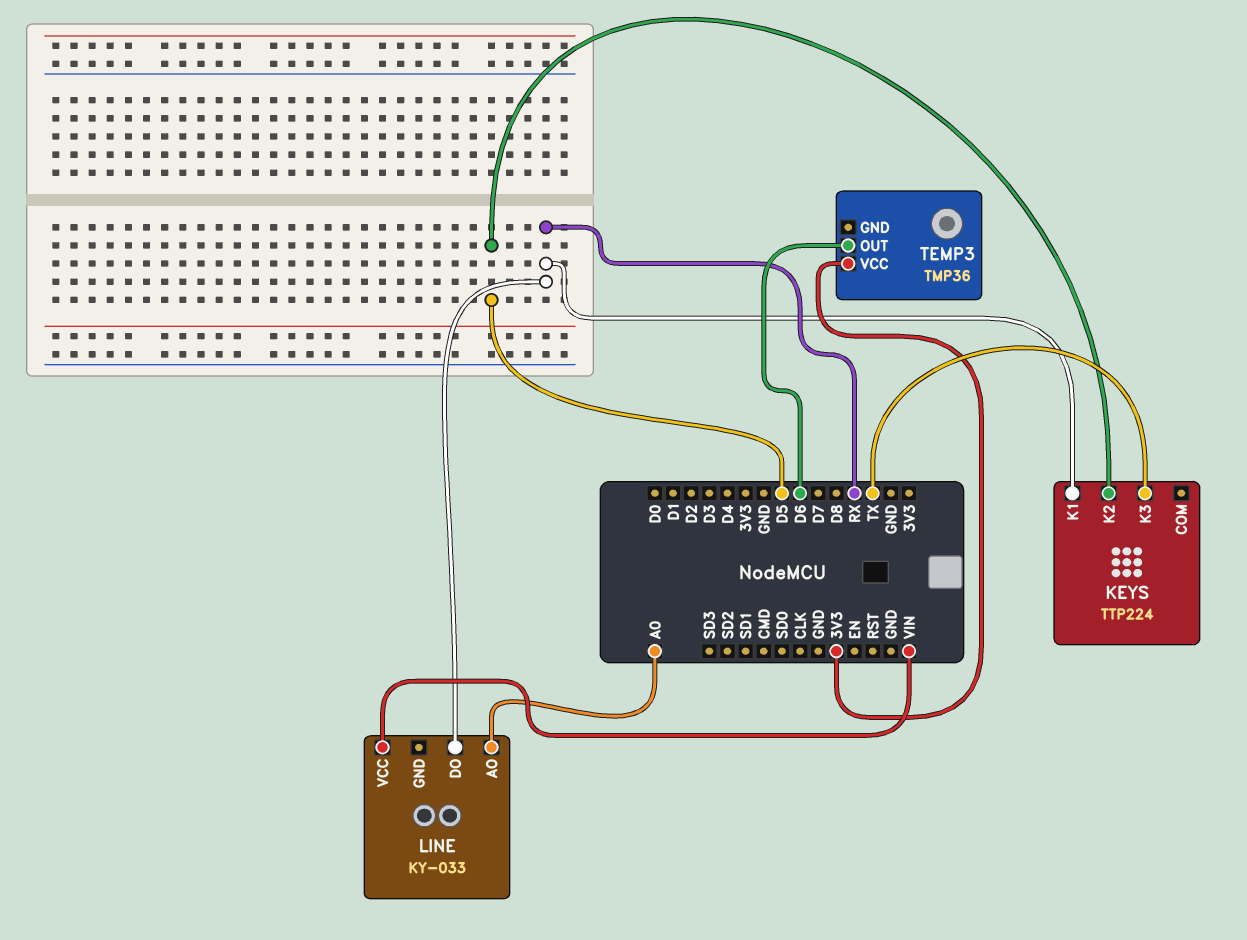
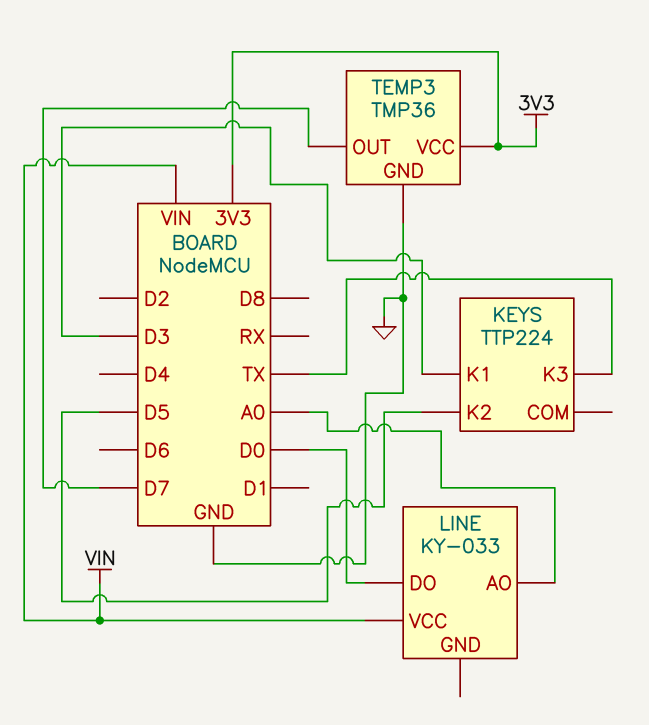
KEYS pin K1: RX -> D3
LINE pin DO: RX -> D0
TEMP3 pin GND: none -> GND
TEMP3 pin OUT: D6 -> D7

